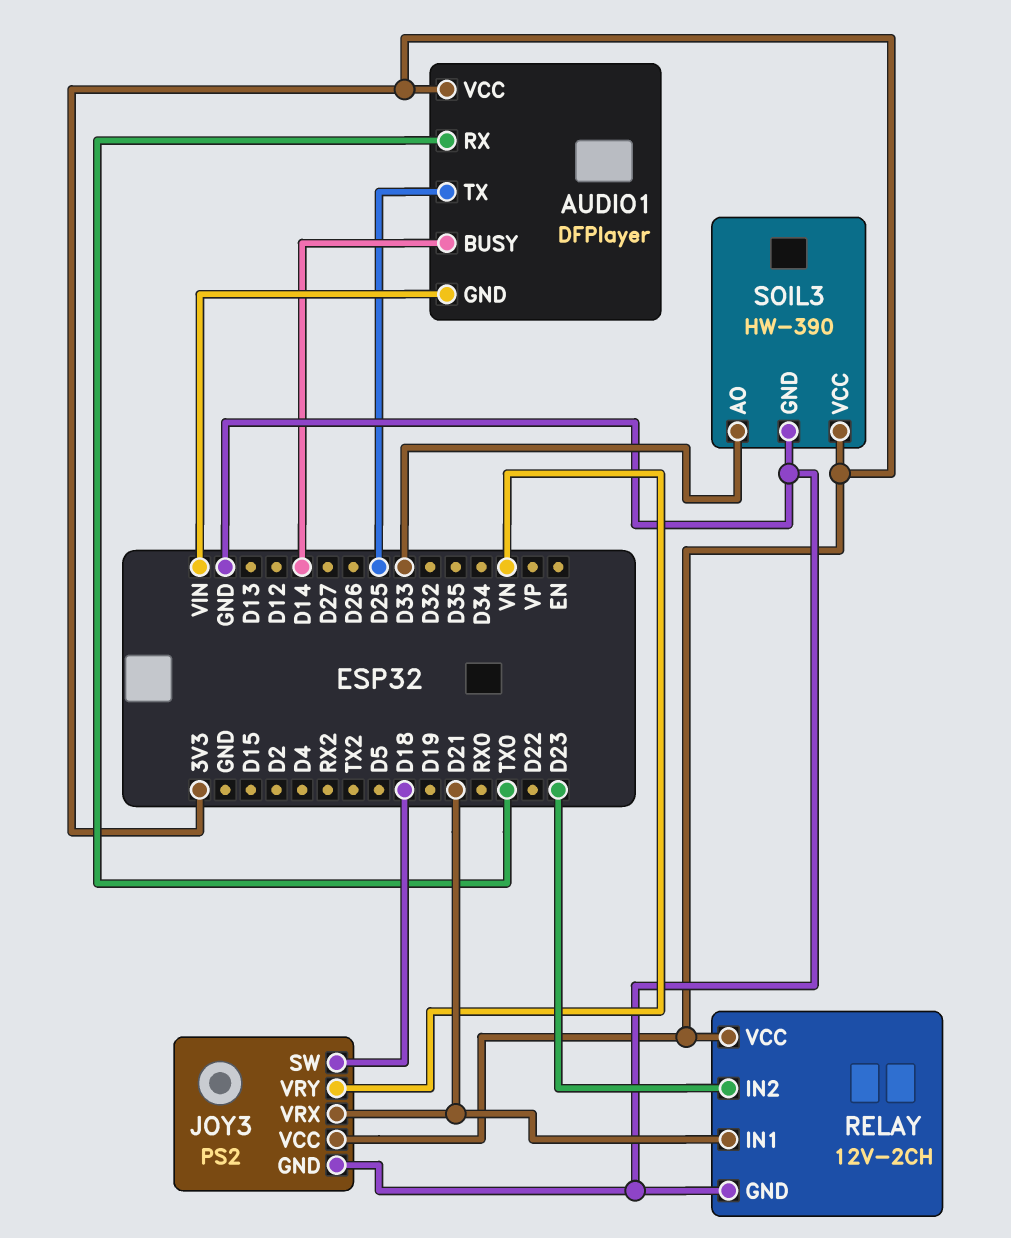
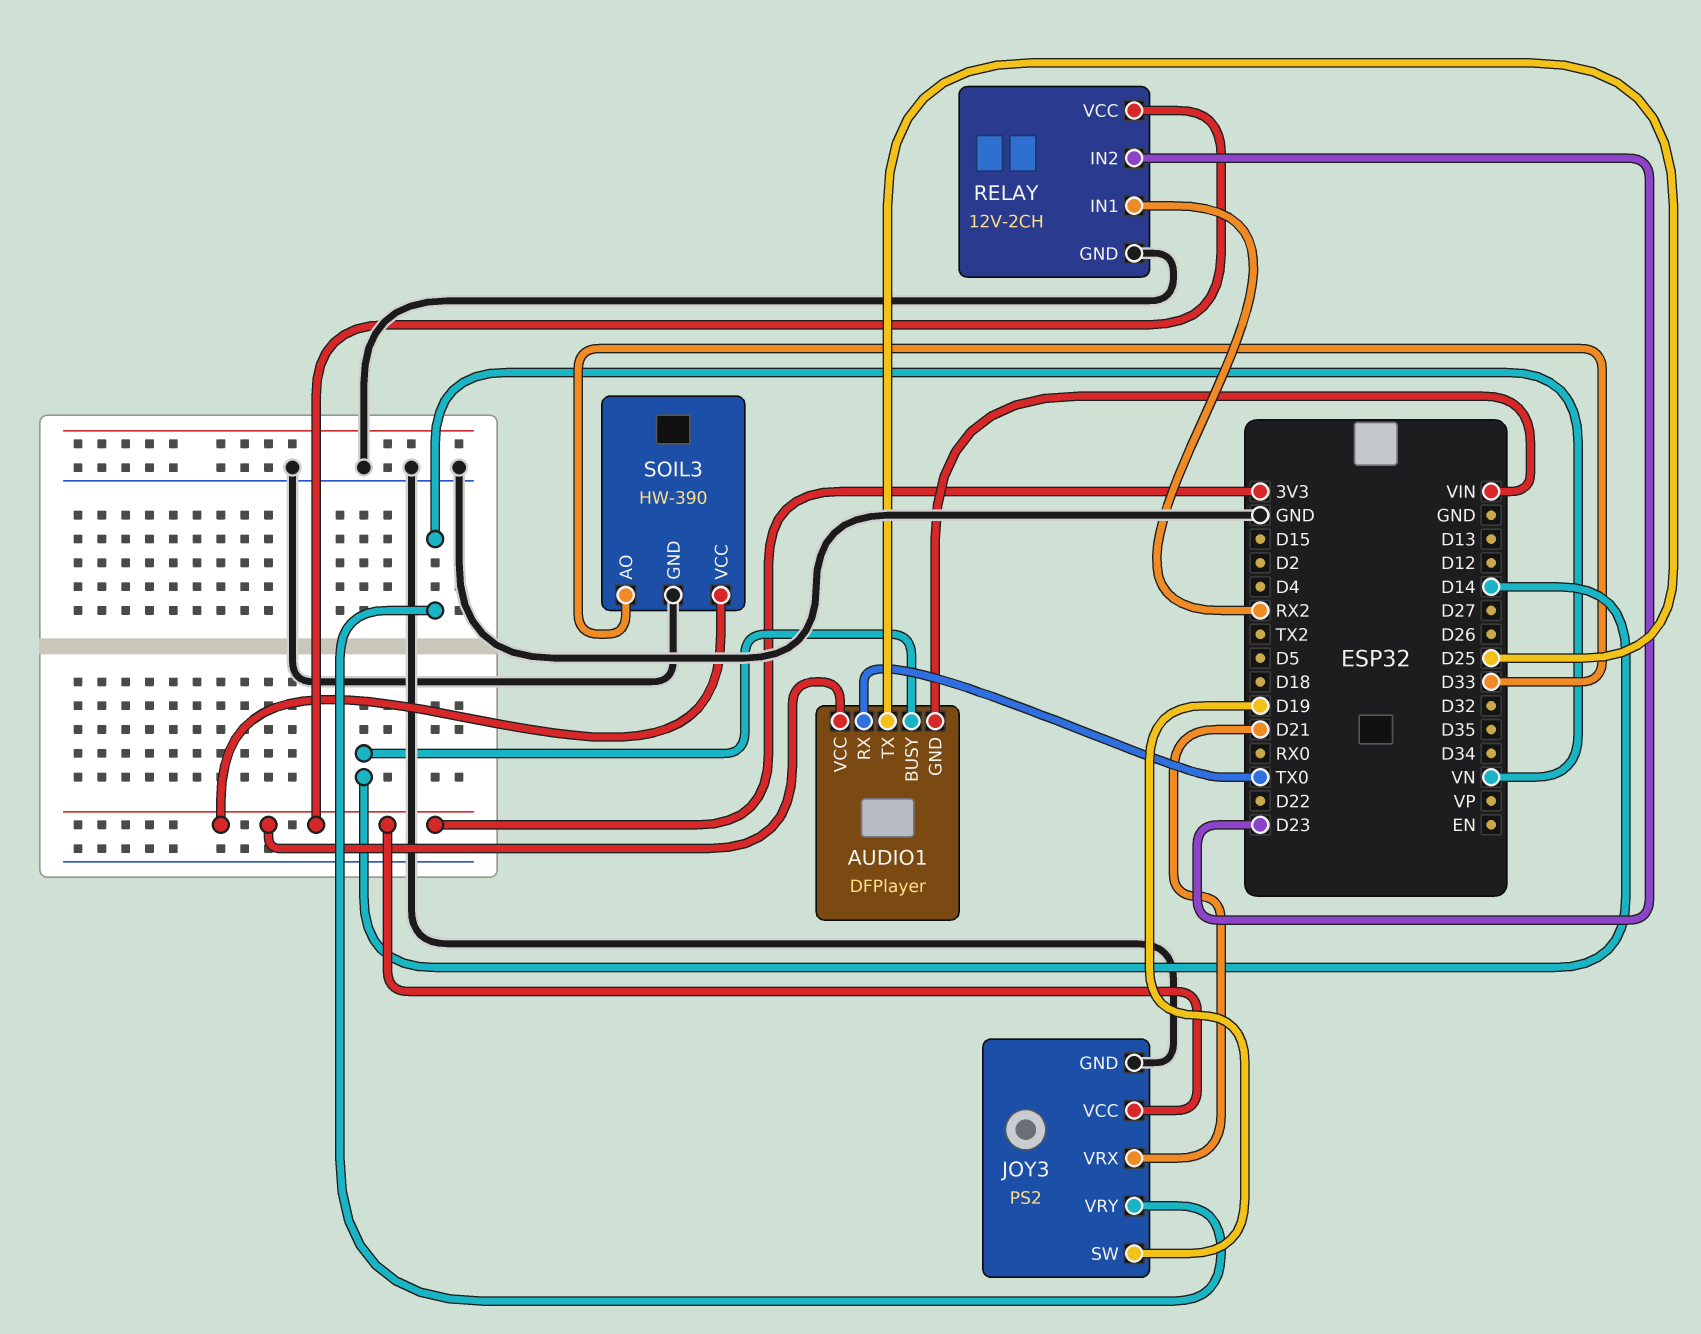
JOY3 pin SW: D18 -> D19
RELAY pin IN1: D21 -> RX2

